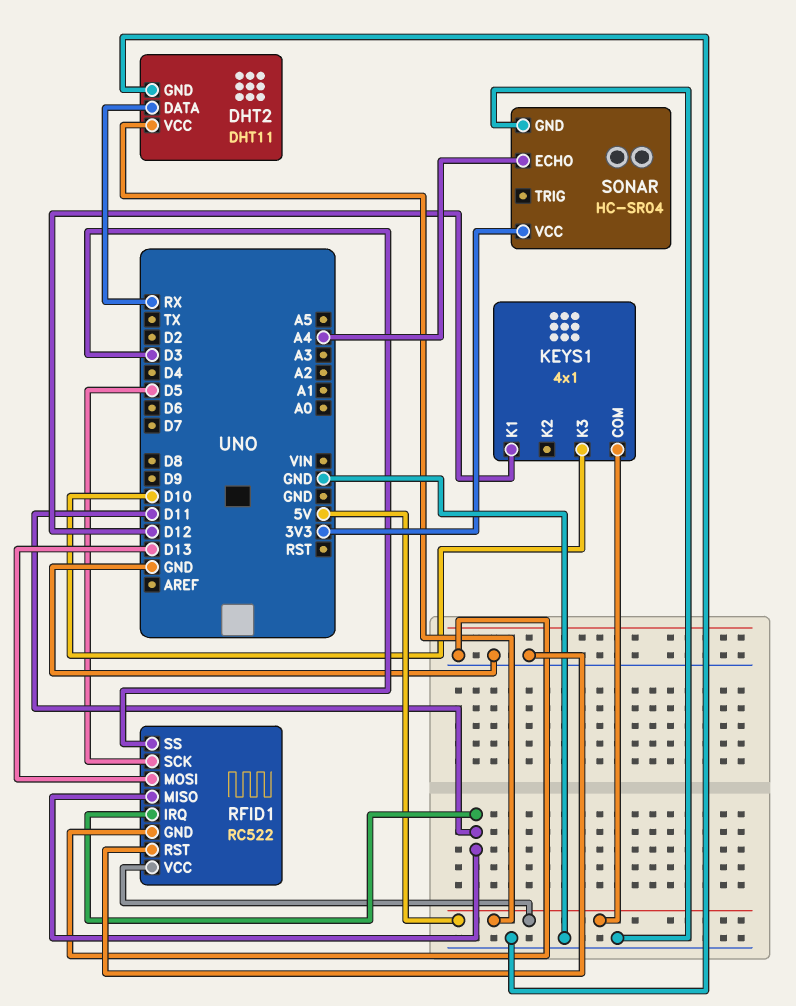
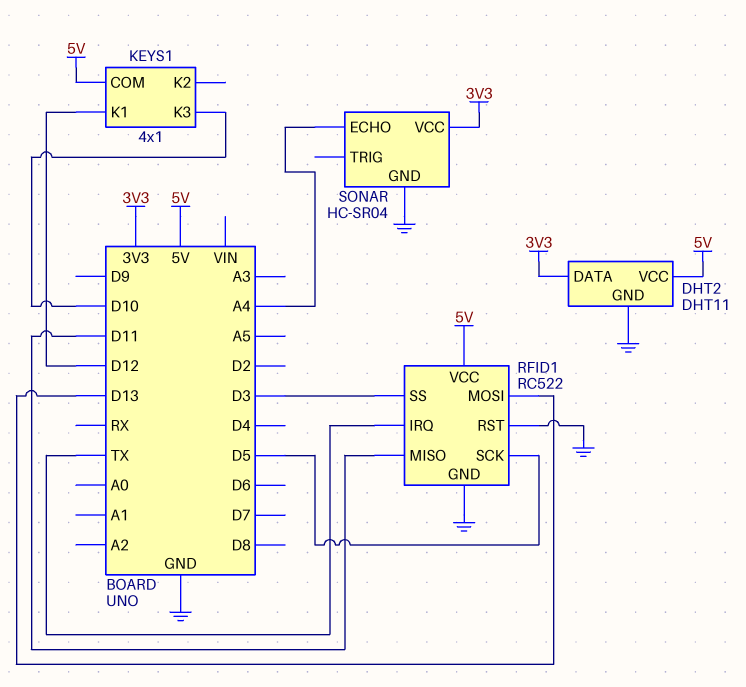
DHT2 pin DATA: RX -> 3V3
RFID1 pin IRQ: D11 -> TX

